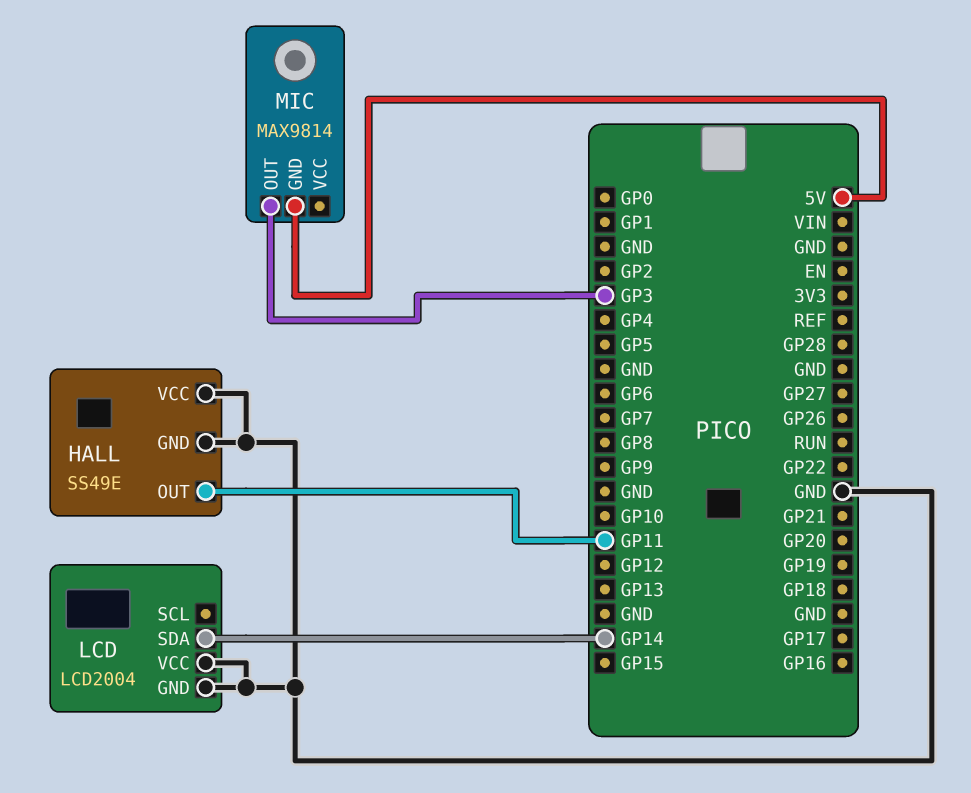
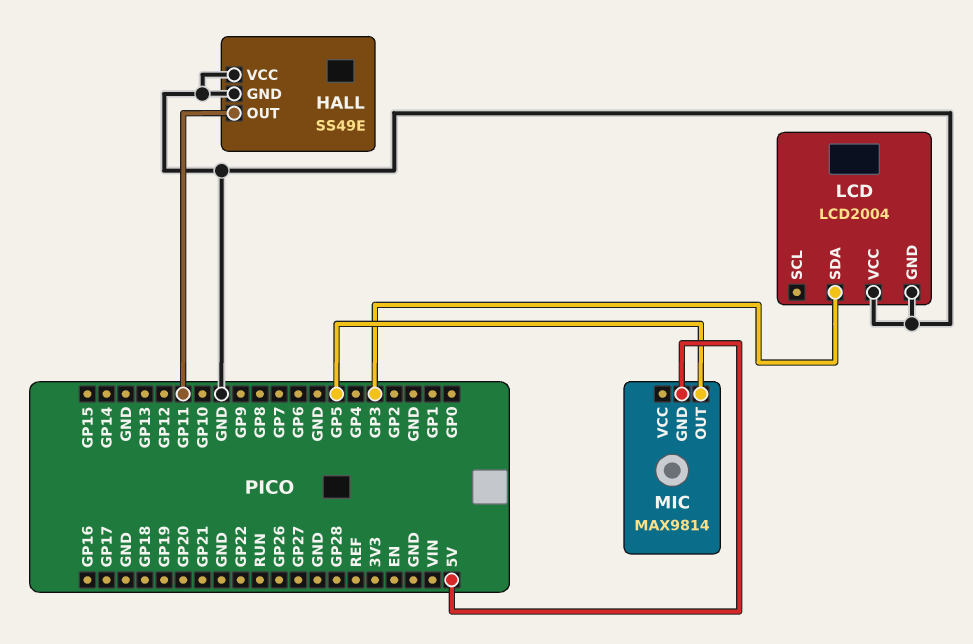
LCD pin SDA: GP14 -> GP3
MIC pin OUT: GP3 -> GP5

